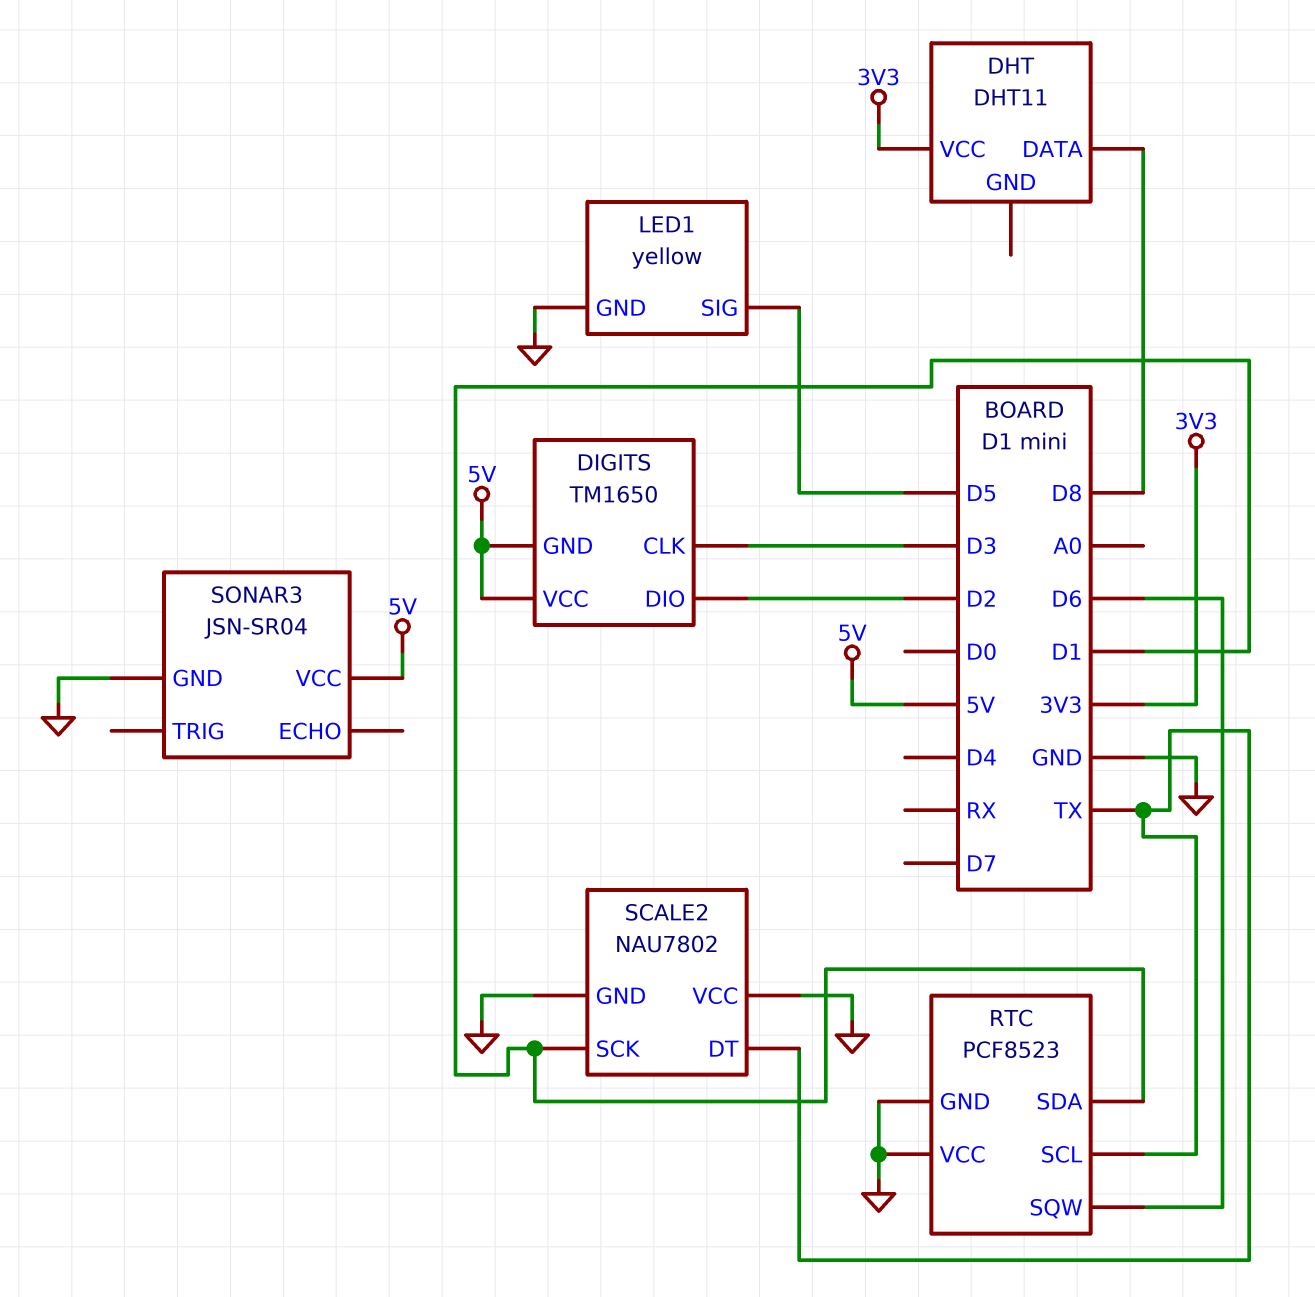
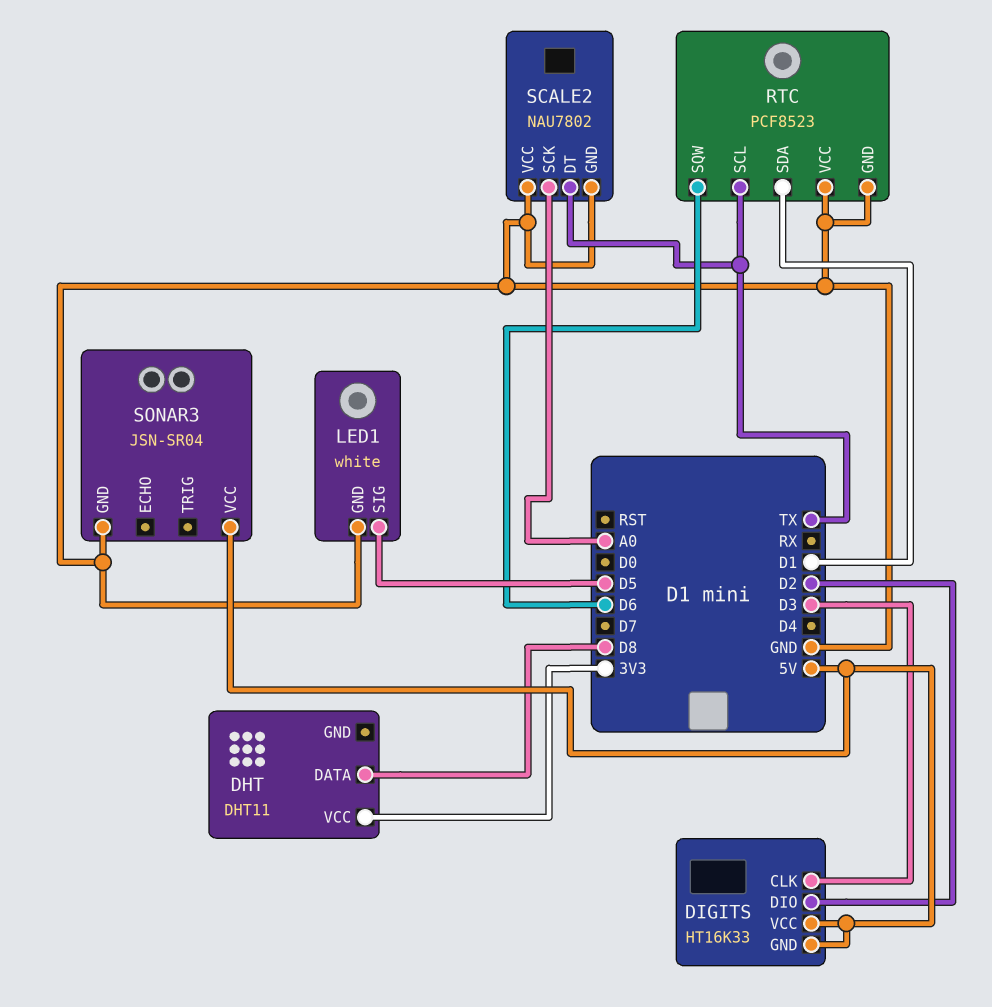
DIGITS: TM1650 -> HT16K33
LED1: yellow -> white
SCALE2 pin SCK: D1 -> A0

